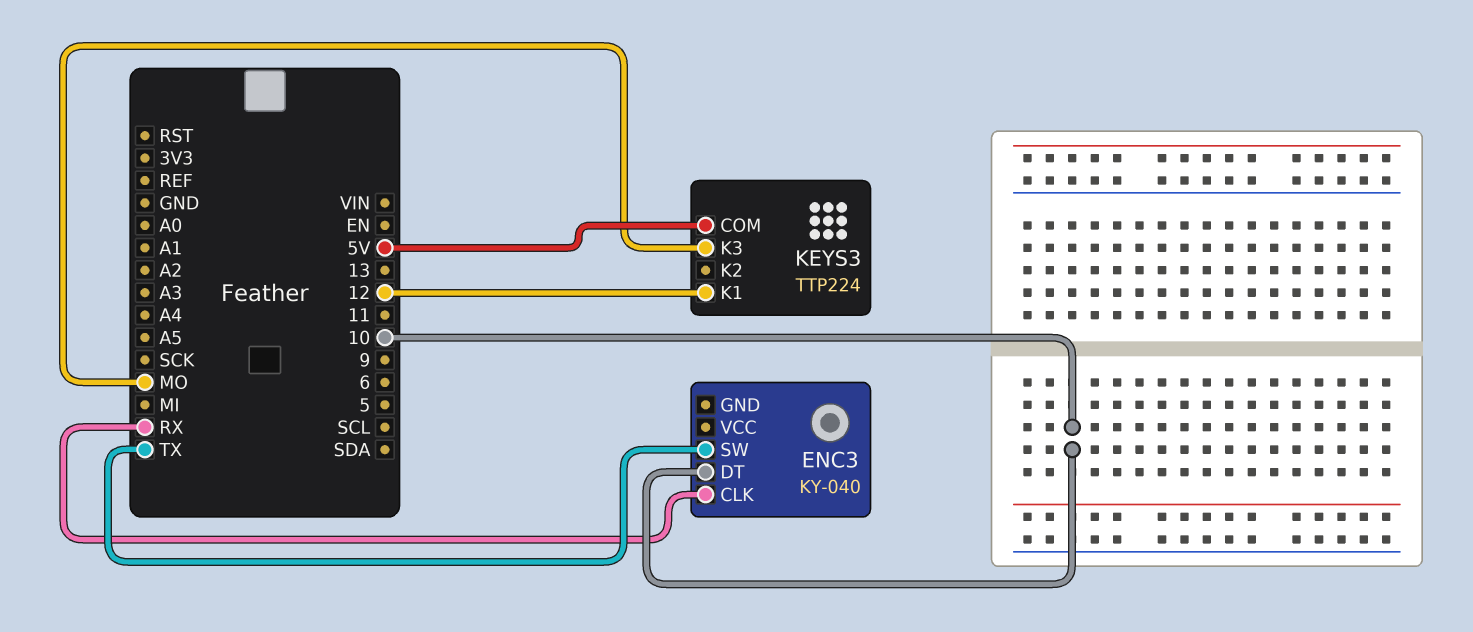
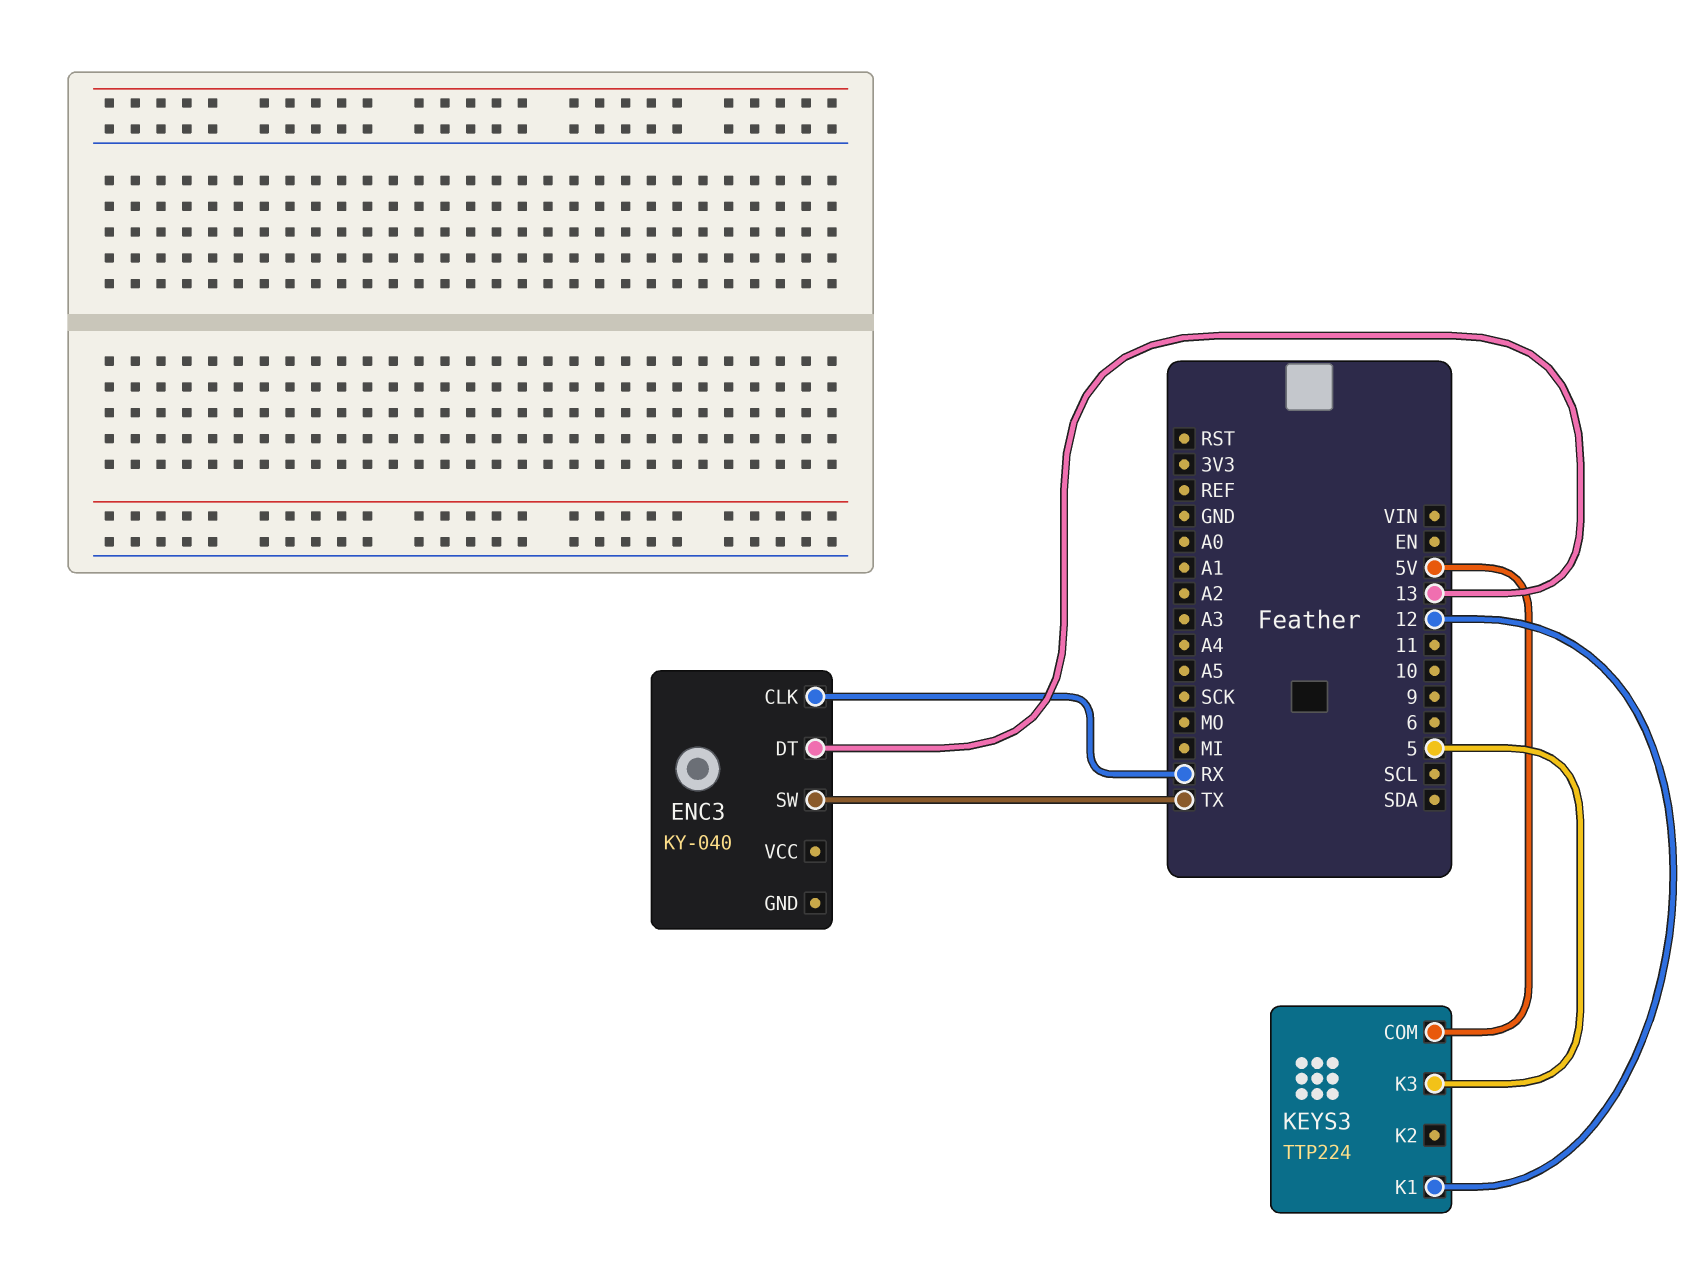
ENC3 pin DT: 10 -> 13
KEYS3 pin K3: MO -> 5

